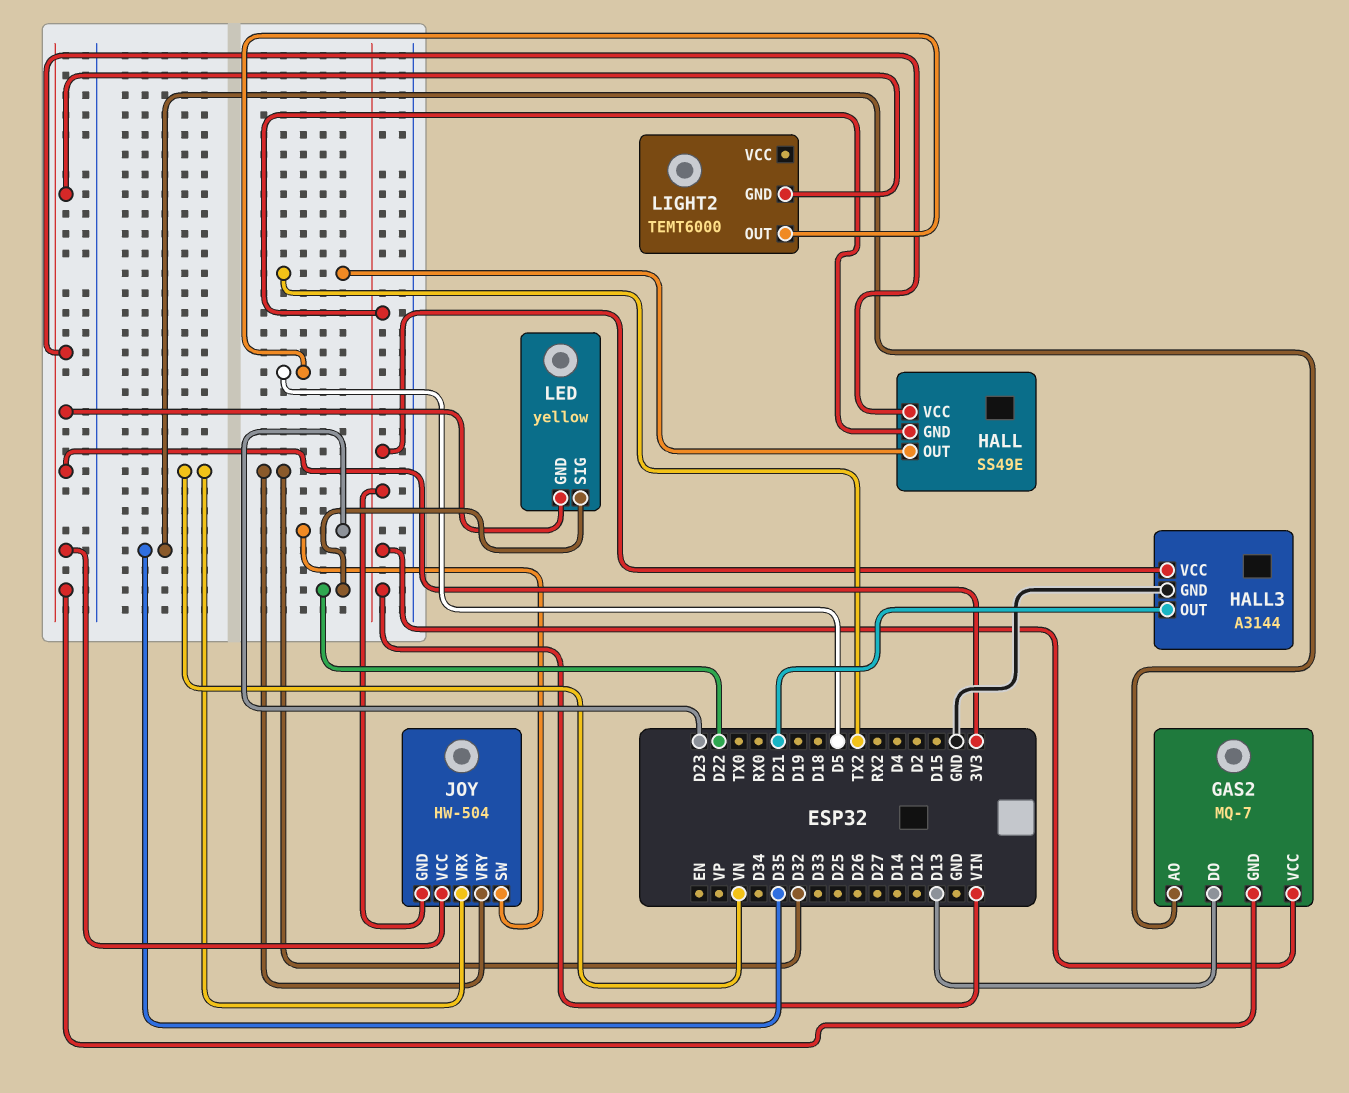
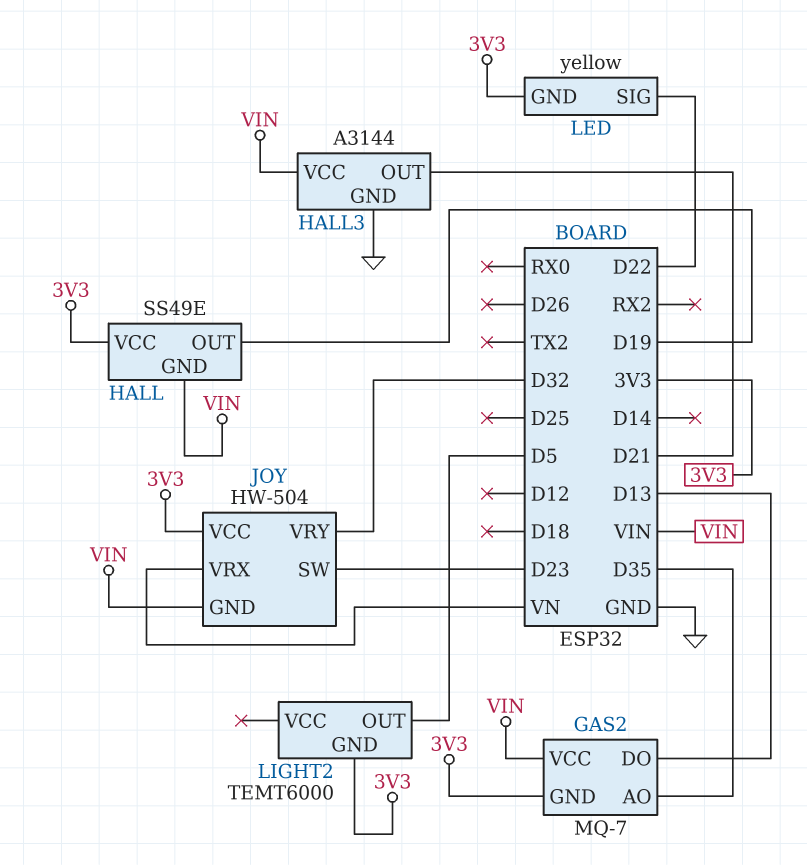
HALL pin OUT: TX2 -> D19

